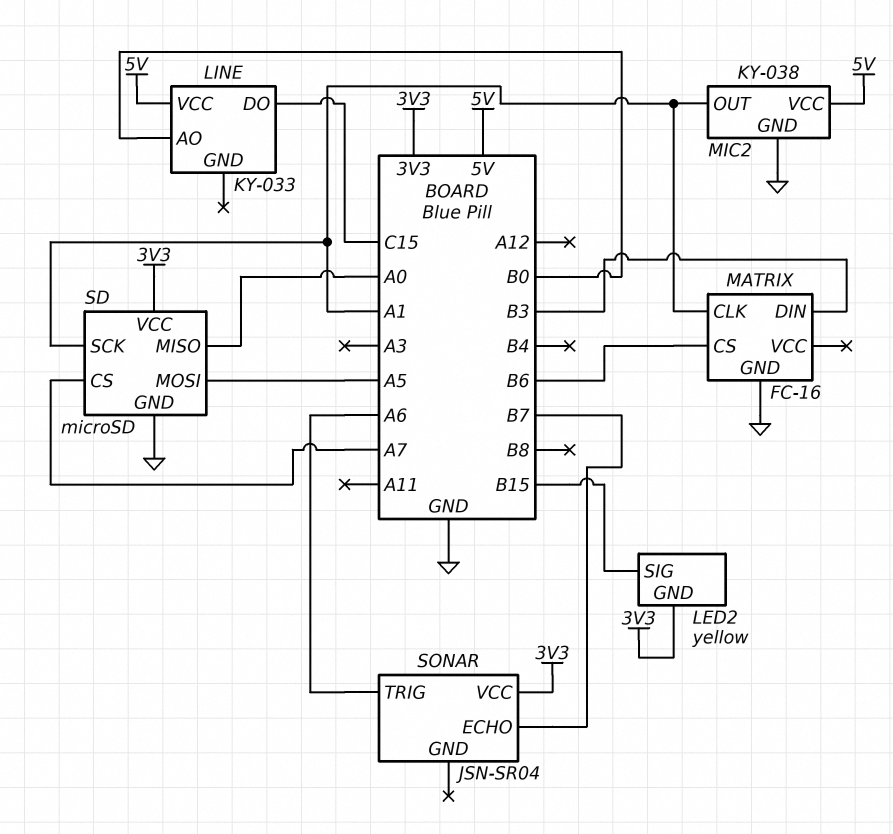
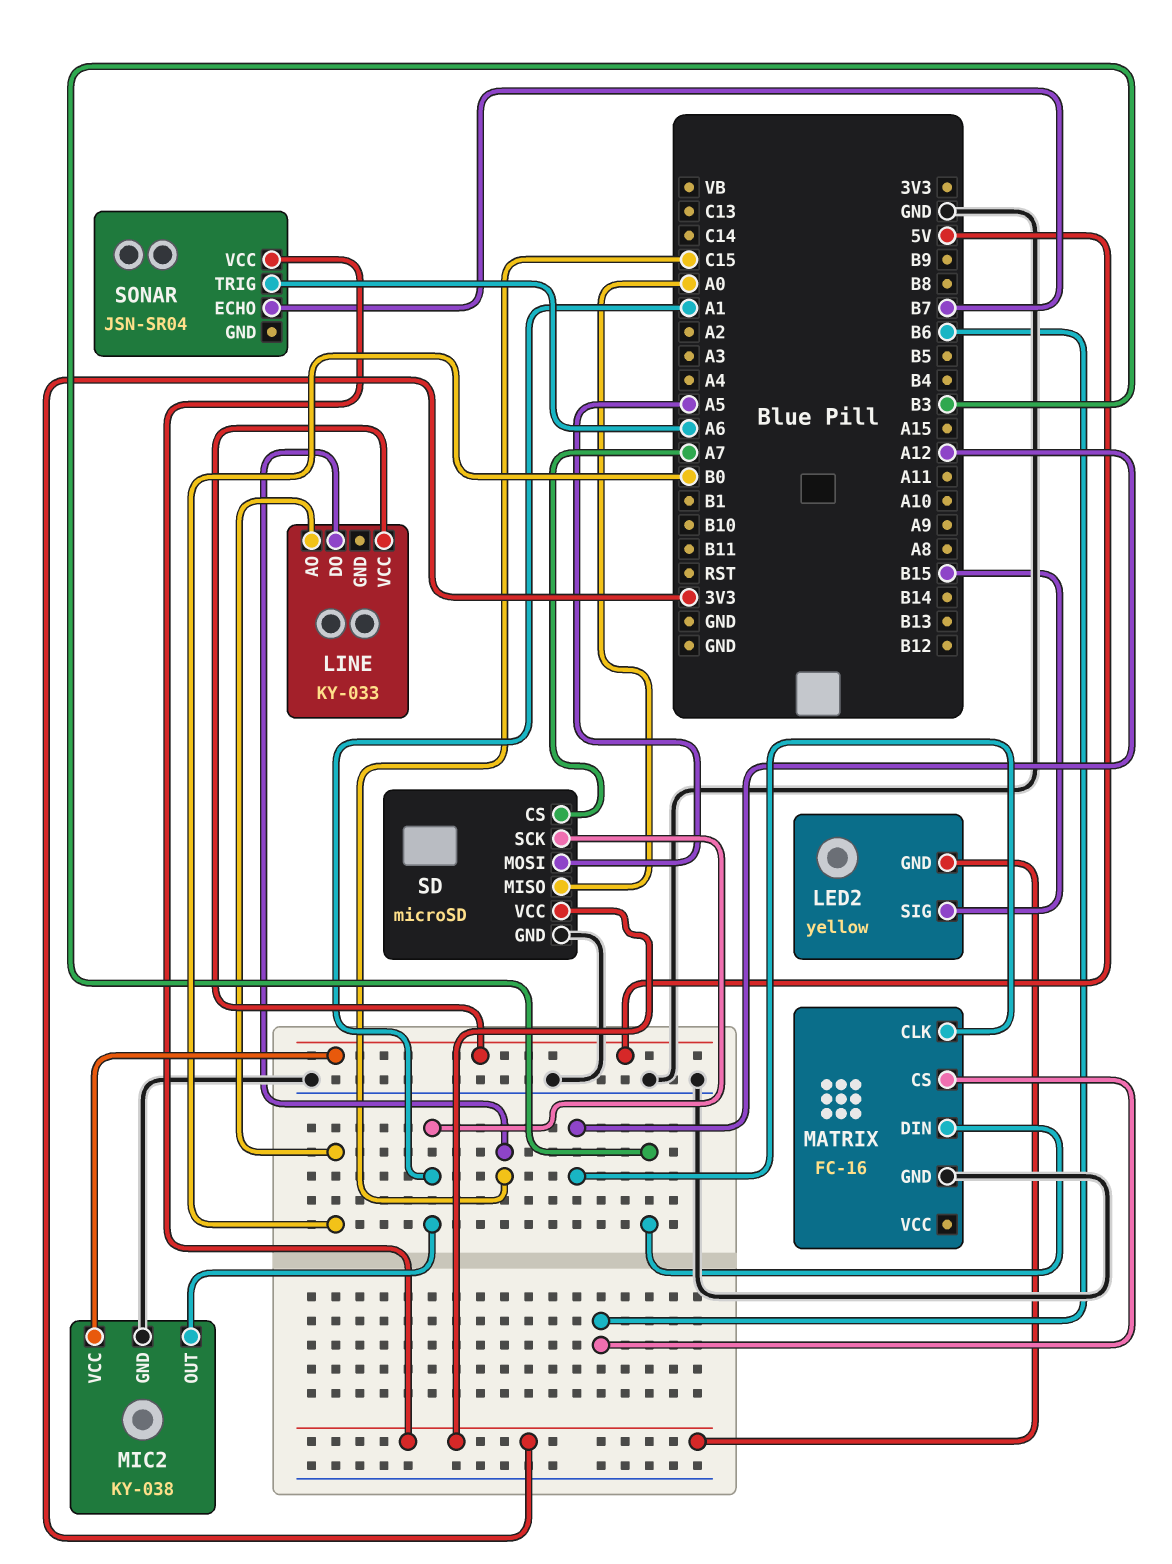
MATRIX pin CLK: A1 -> A12

